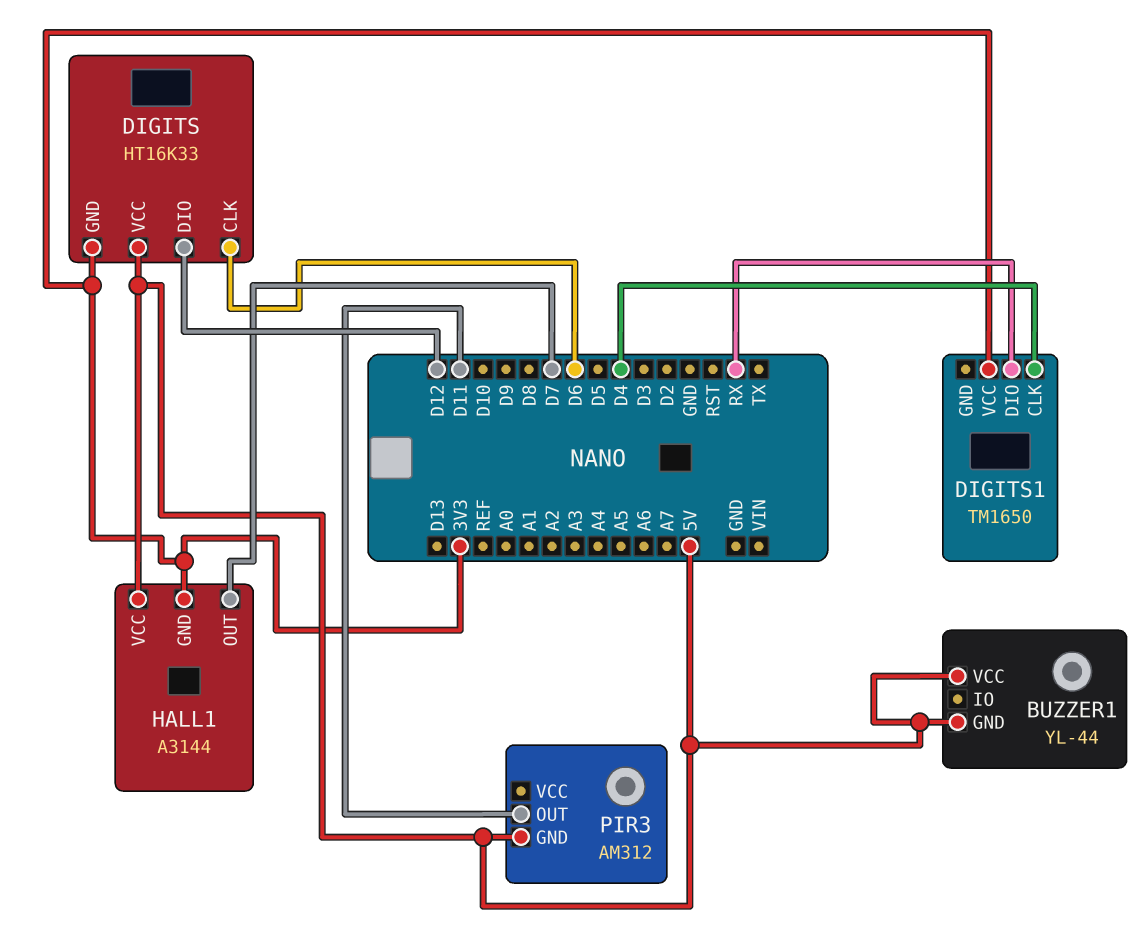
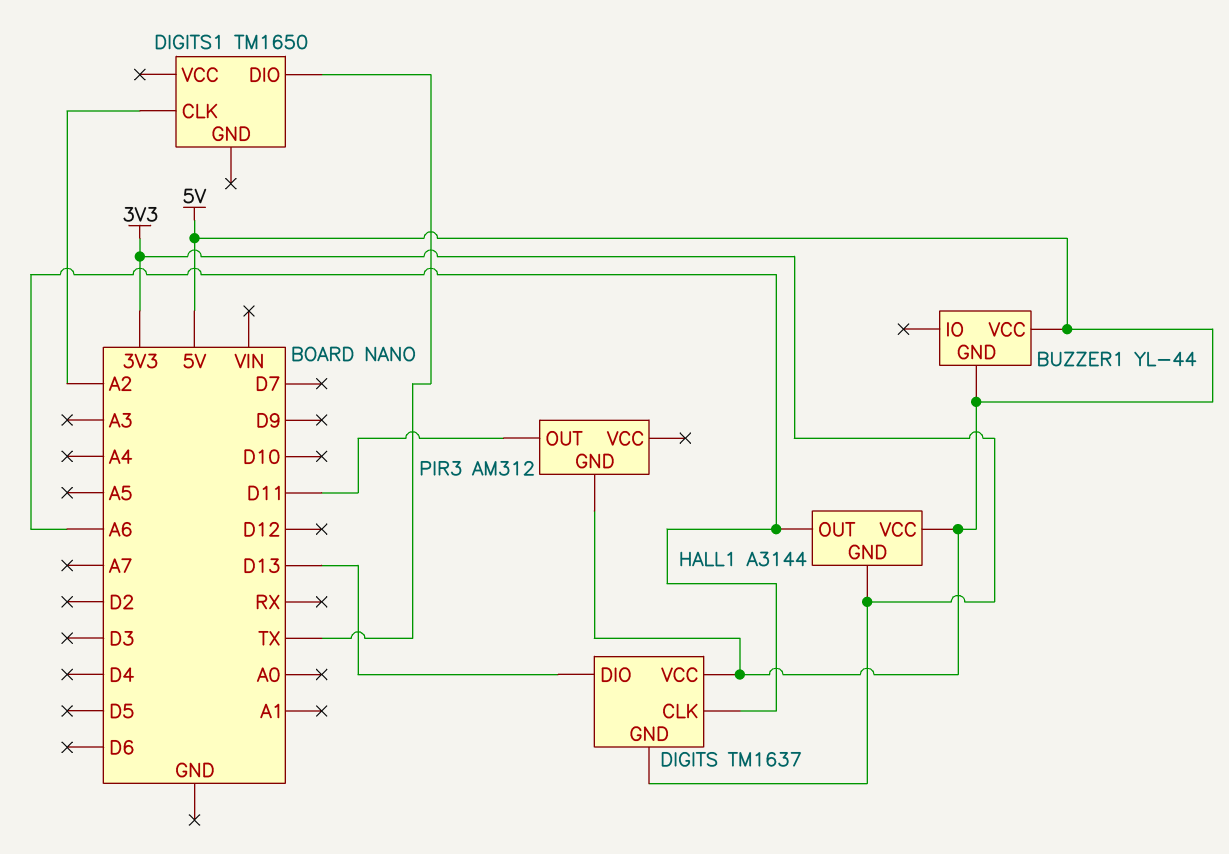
DIGITS: HT16K33 -> TM1637
DIGITS pin CLK: D6 -> A6
DIGITS pin DIO: D12 -> D13
DIGITS1 pin CLK: D4 -> A2
DIGITS1 pin DIO: RX -> TX
DIGITS1 pin VCC: 3V3 -> none
HALL1 pin OUT: D7 -> A6

